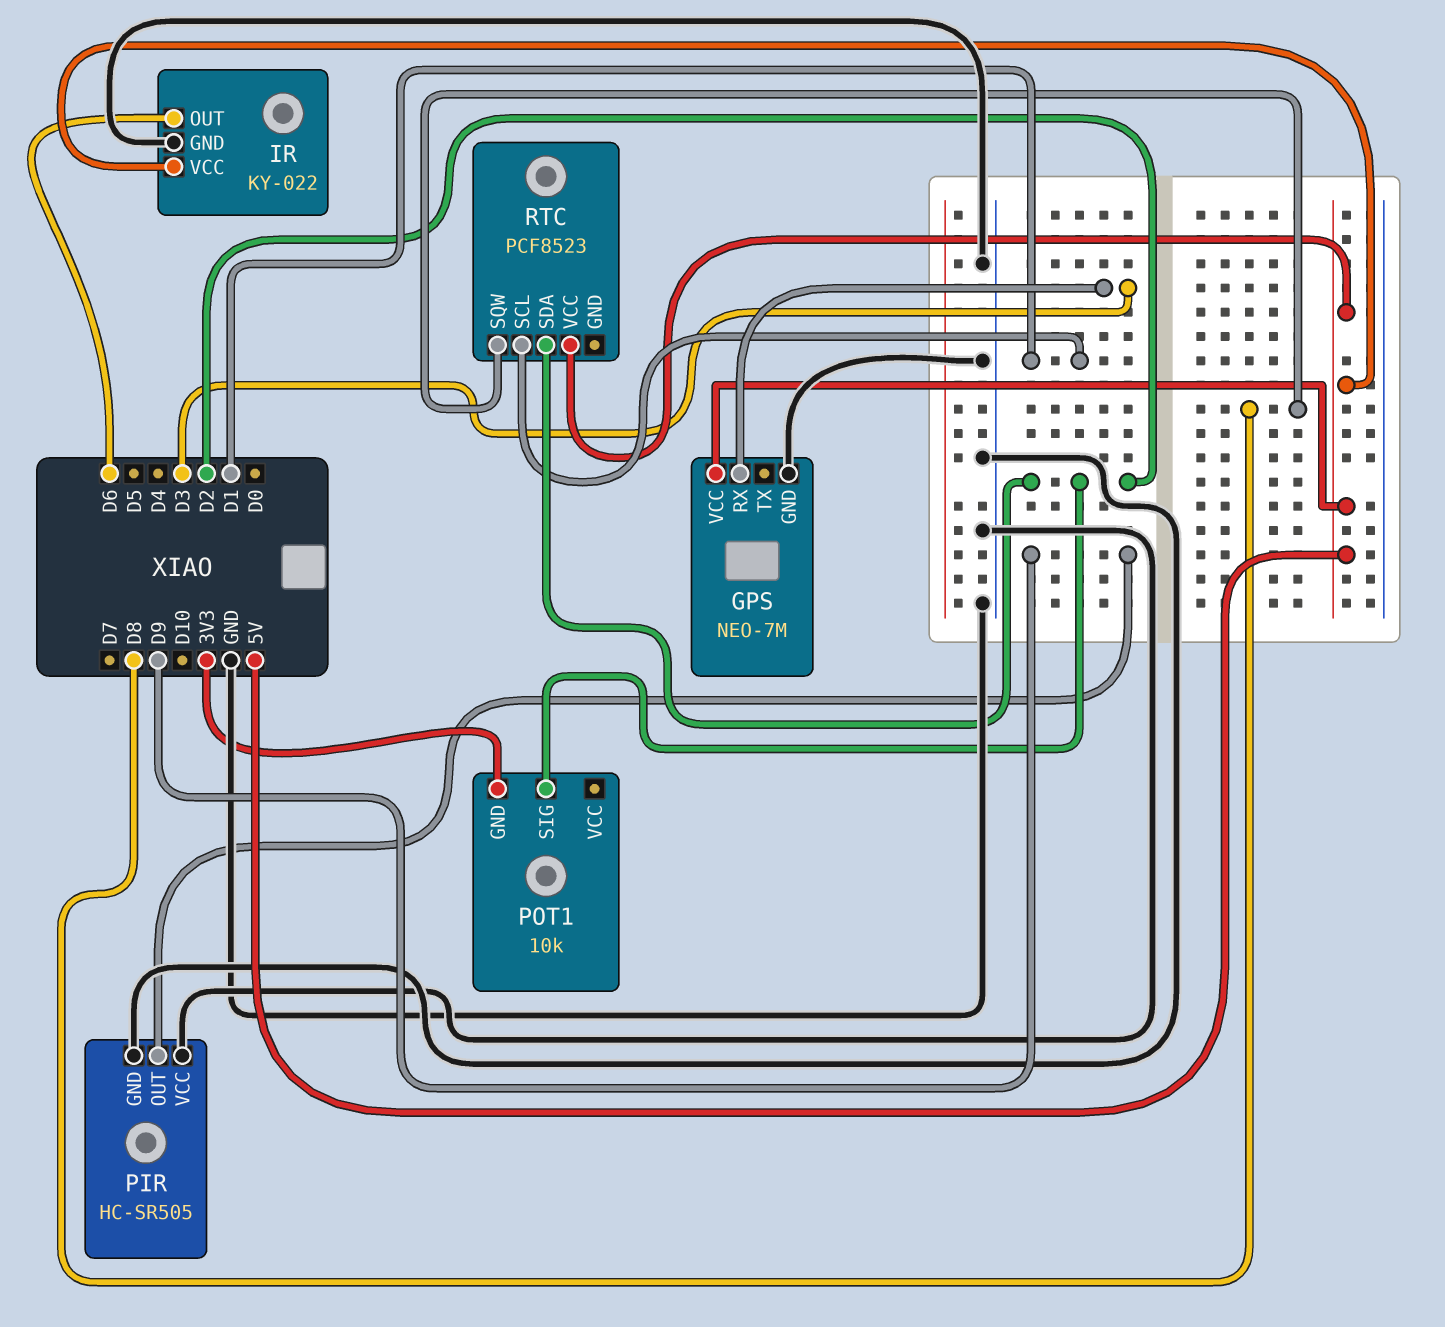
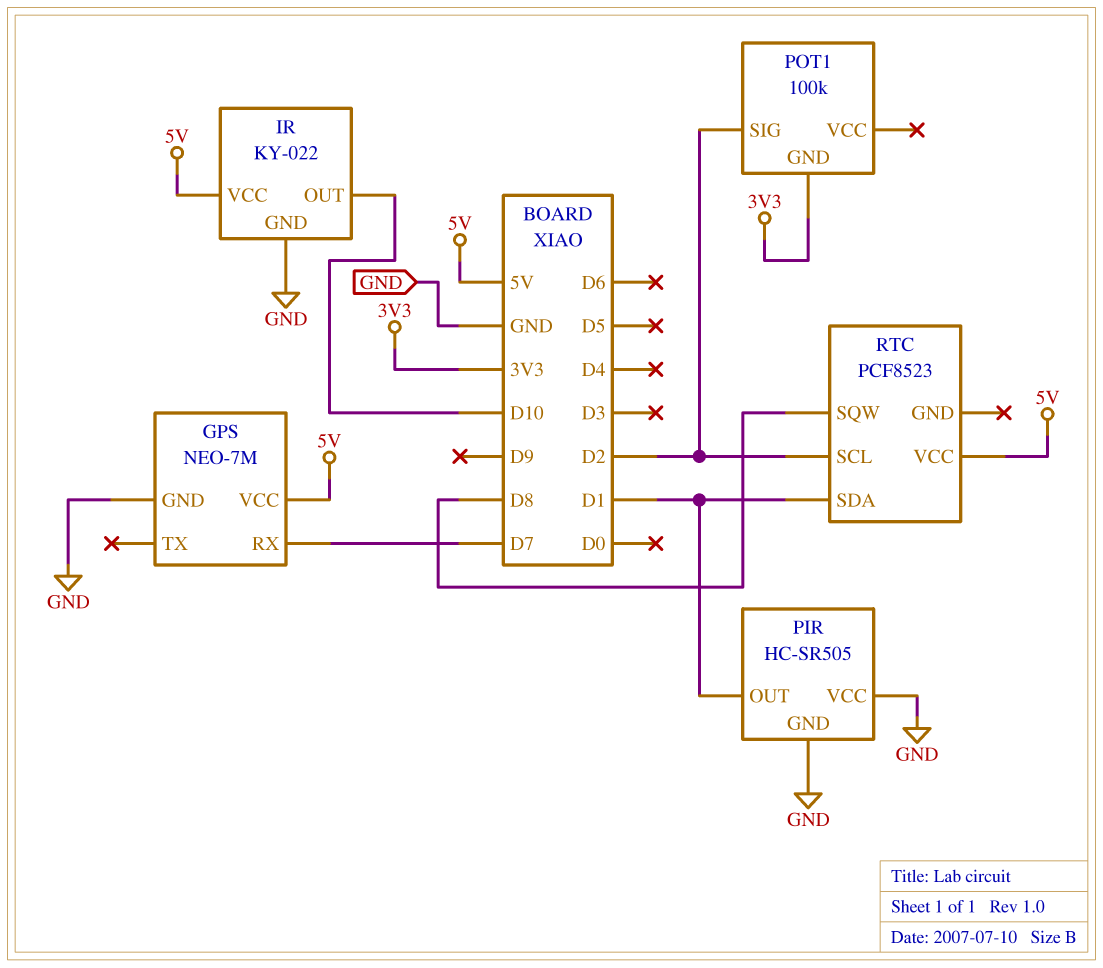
GPS pin RX: D3 -> D7
IR pin OUT: D6 -> D10
PIR pin OUT: D9 -> D1
POT1: 10k -> 100k
RTC pin SCL: D1 -> D2
RTC pin SDA: D2 -> D1

